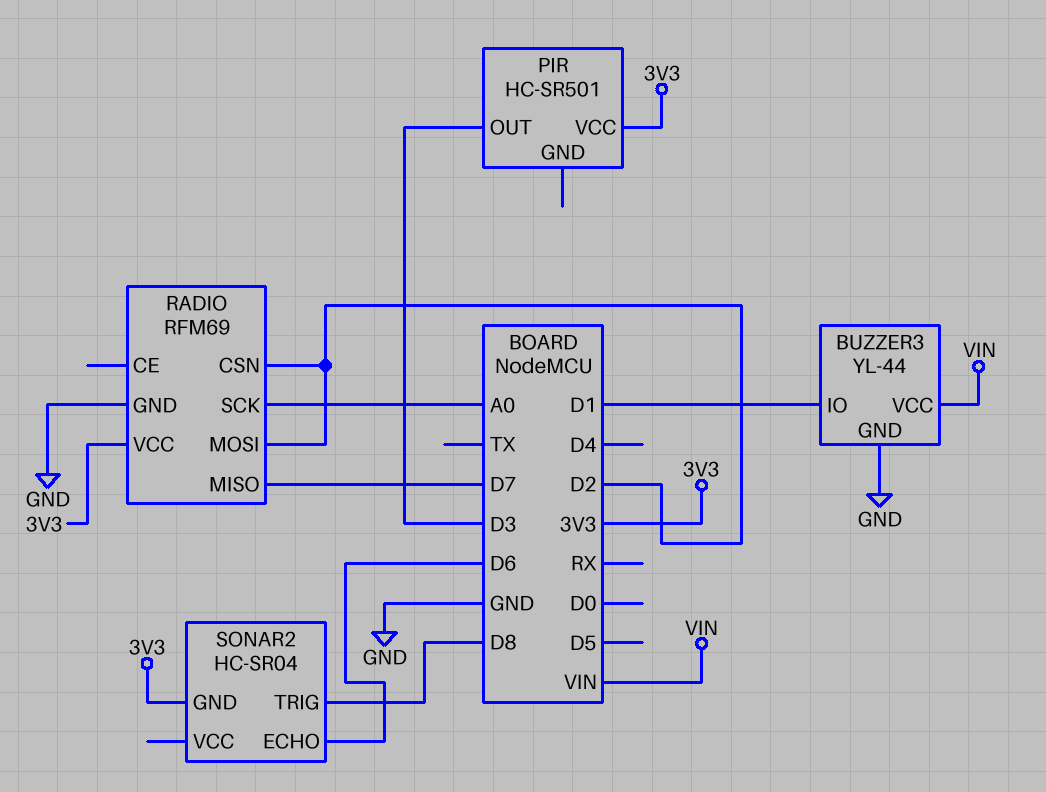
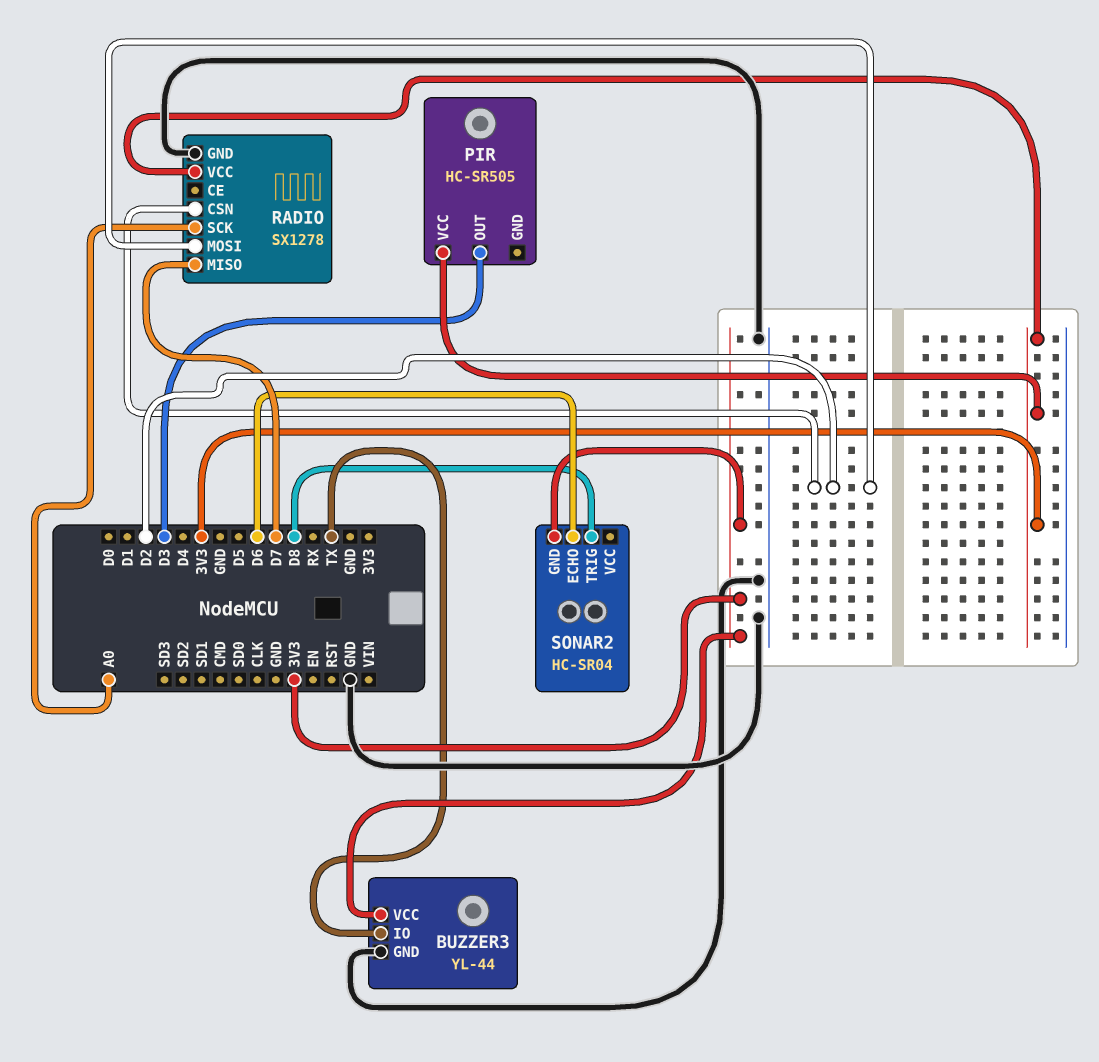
BUZZER3 pin IO: D1 -> TX
BUZZER3 pin VCC: VIN -> 3V3
PIR: HC-SR501 -> HC-SR505
RADIO: RFM69 -> SX1278

